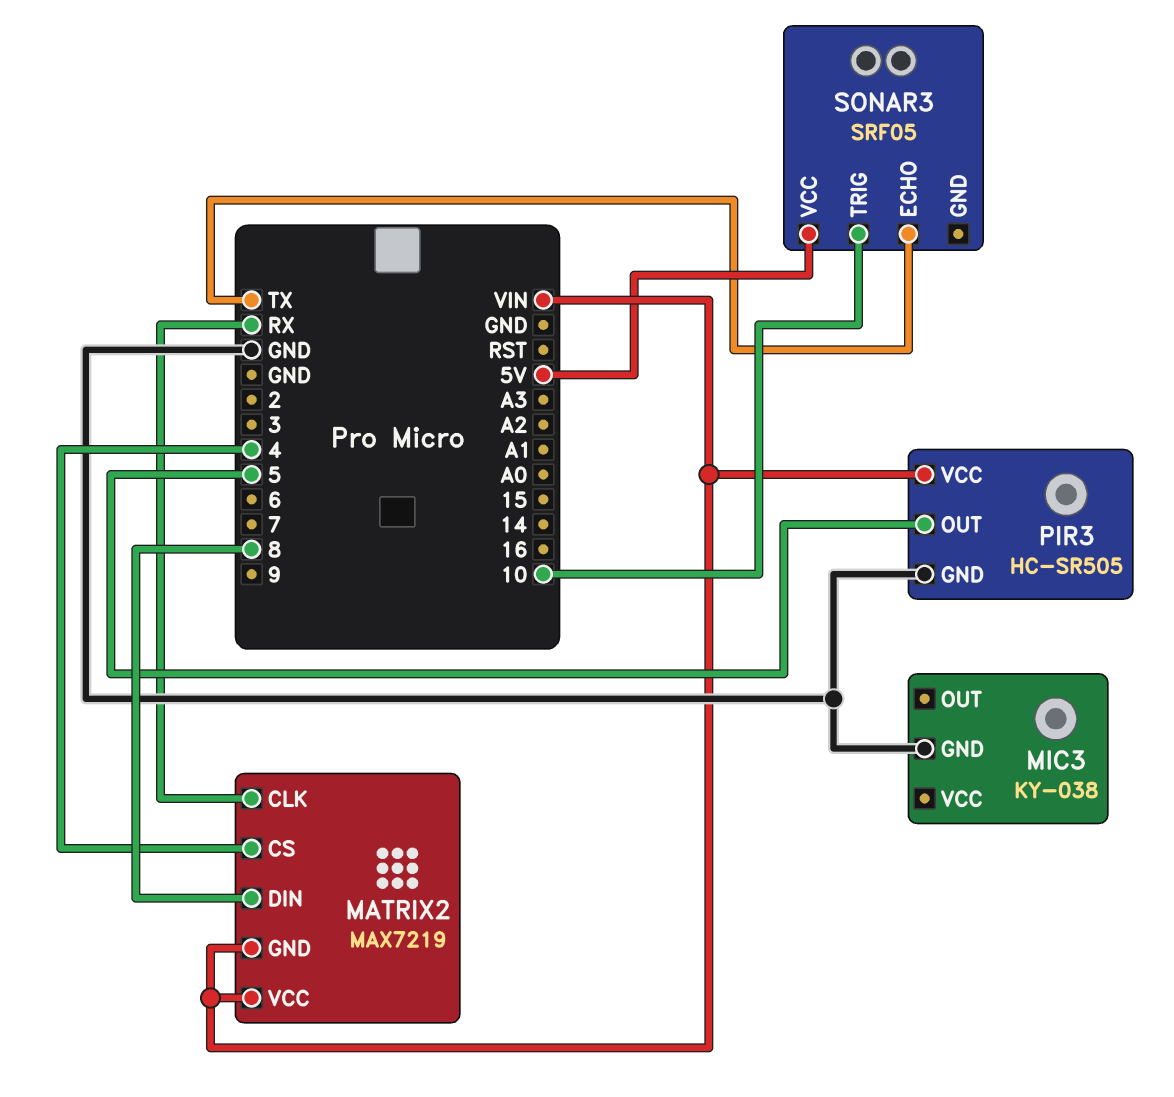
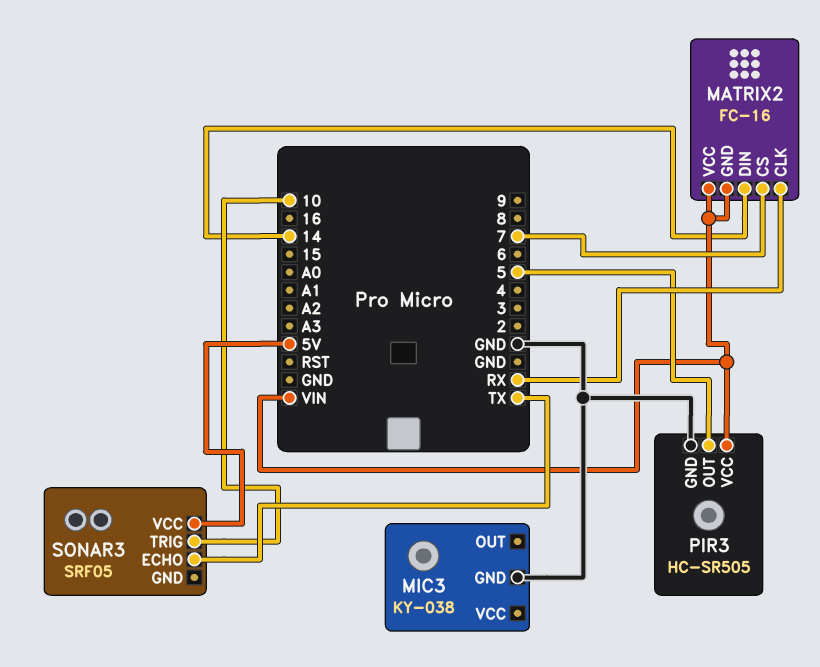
MATRIX2: MAX7219 -> FC-16
MATRIX2 pin CS: 4 -> 7
MATRIX2 pin DIN: 8 -> 14

